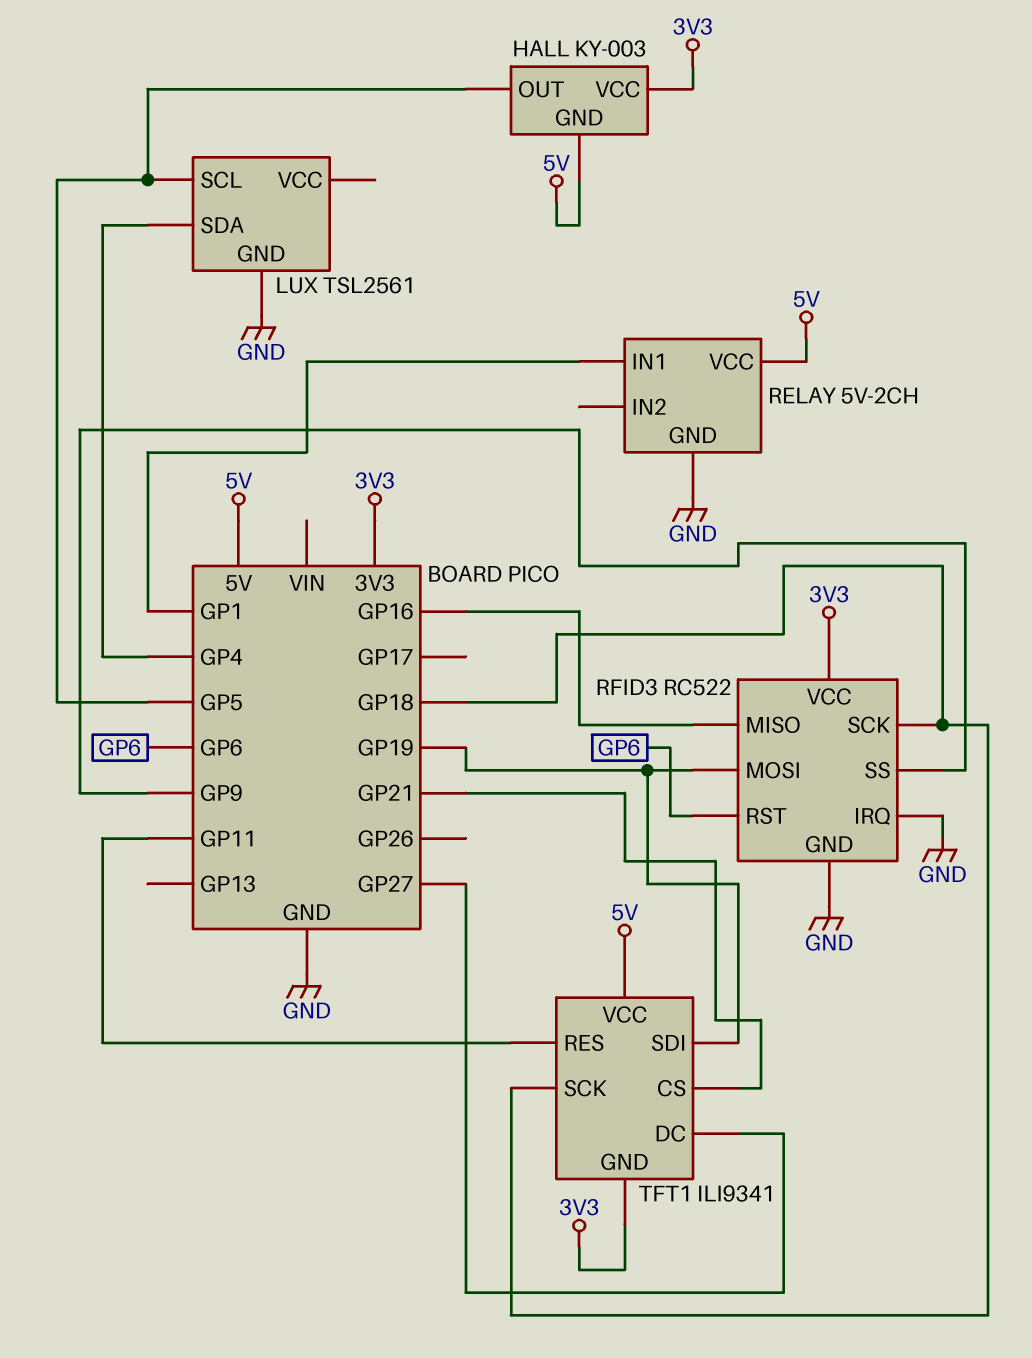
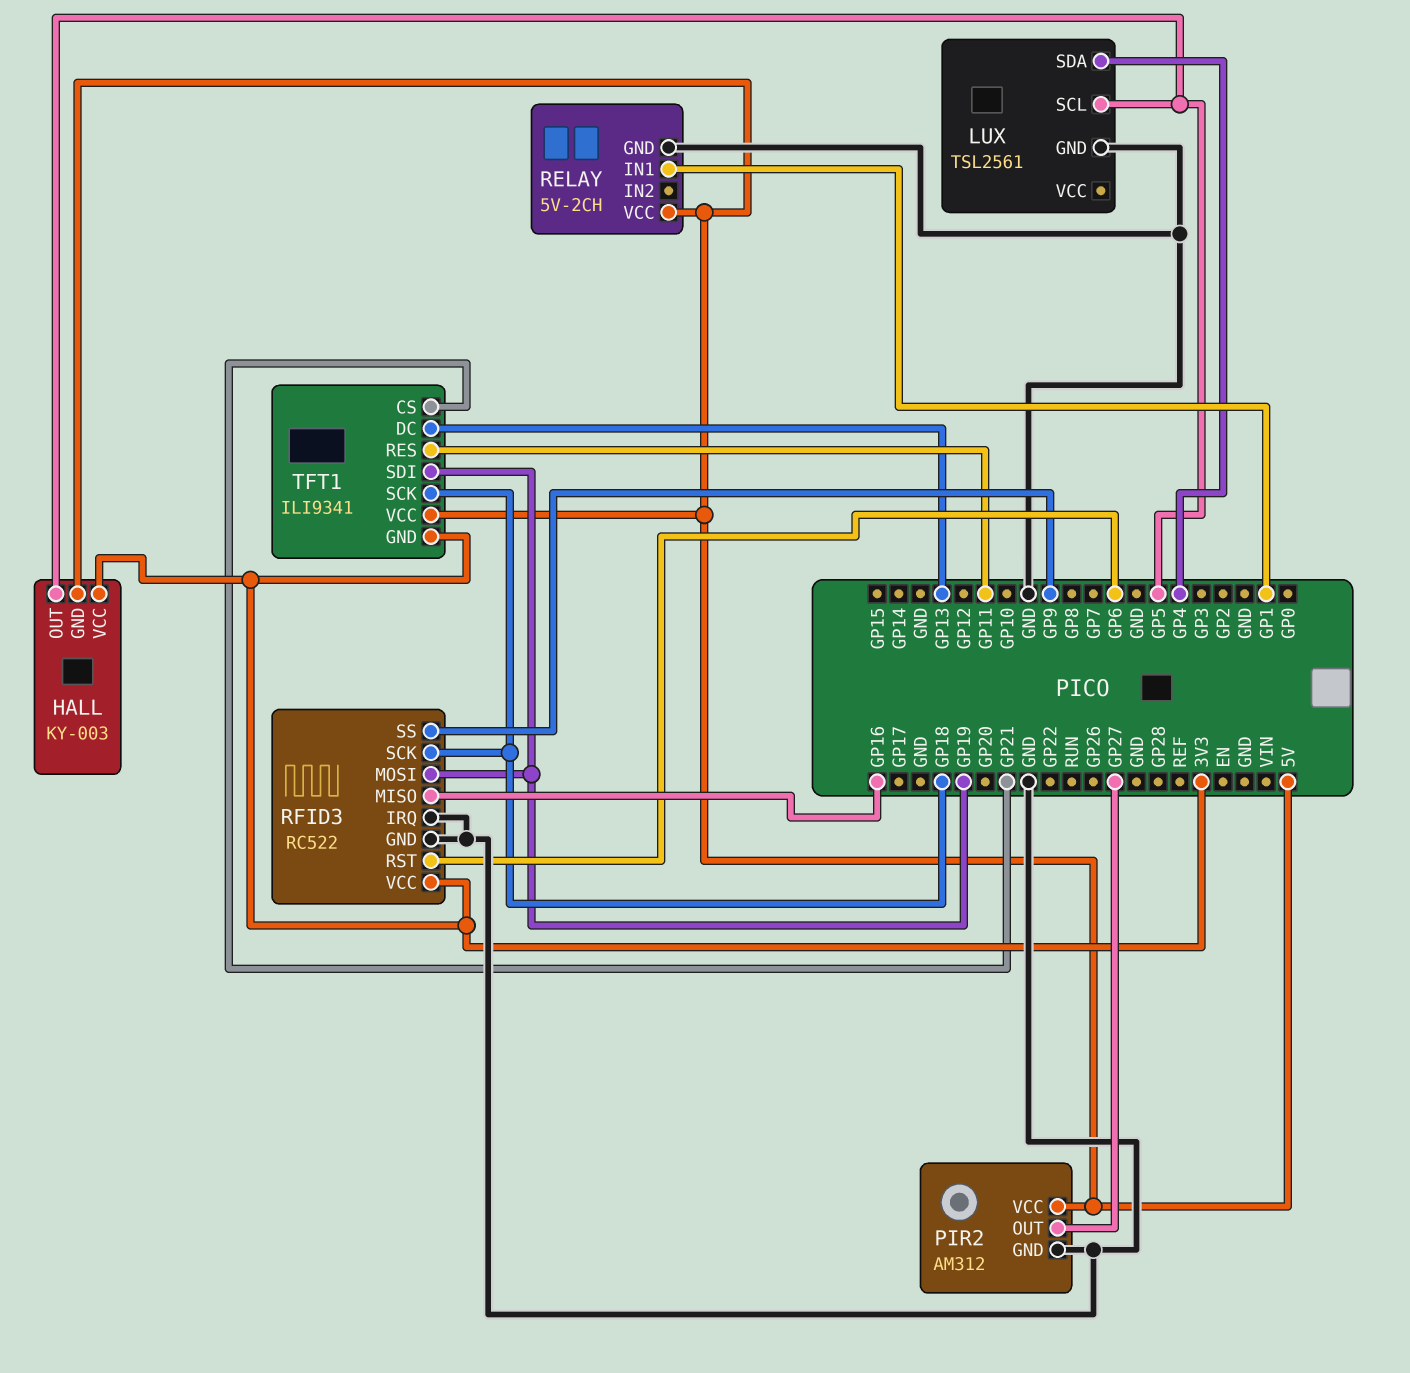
PIR2: none -> AM312
PIR2 pin GND: none -> GND
PIR2 pin OUT: none -> GP27
PIR2 pin VCC: none -> 5V
TFT1 pin DC: GP27 -> GP13

